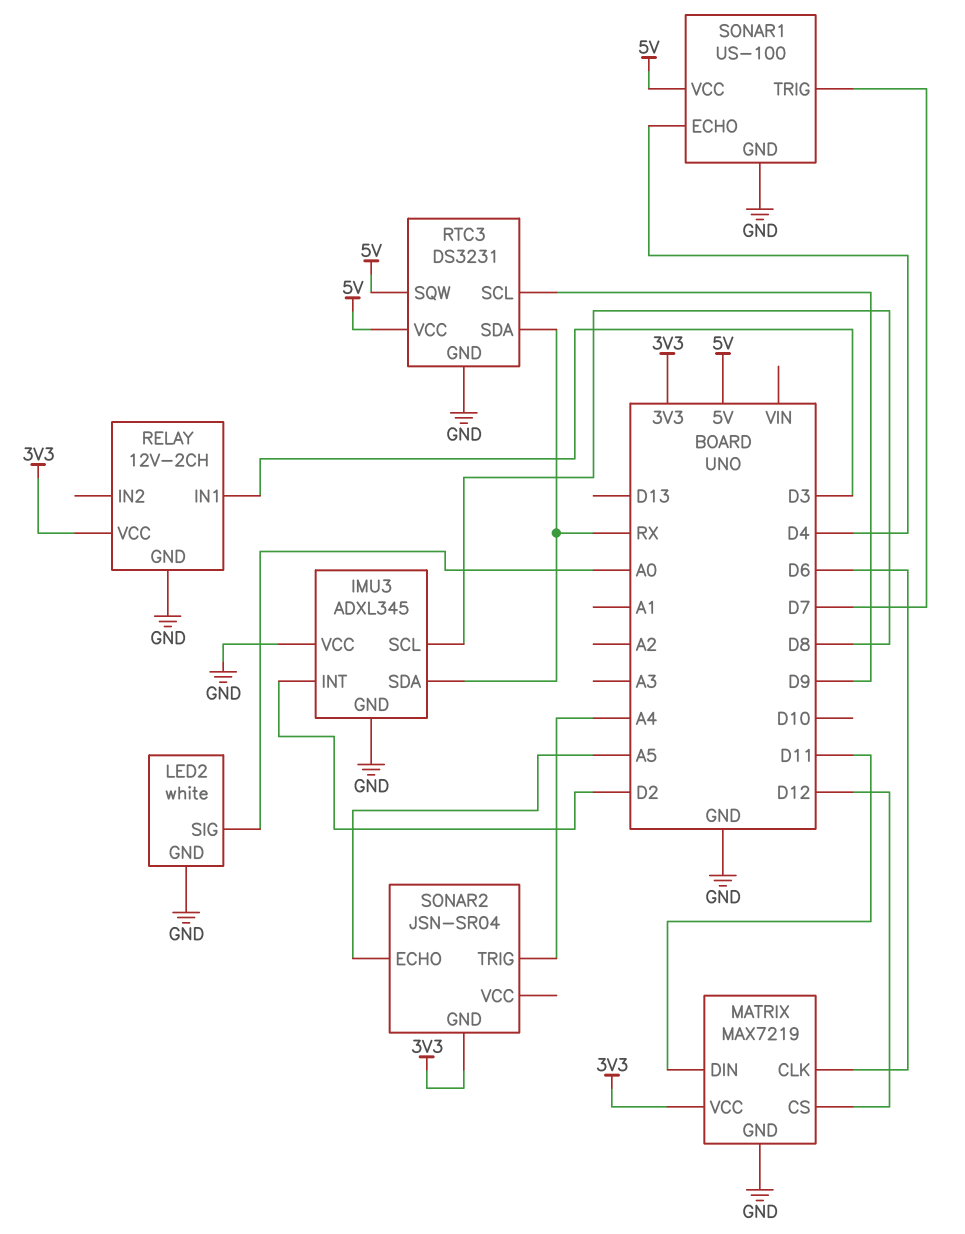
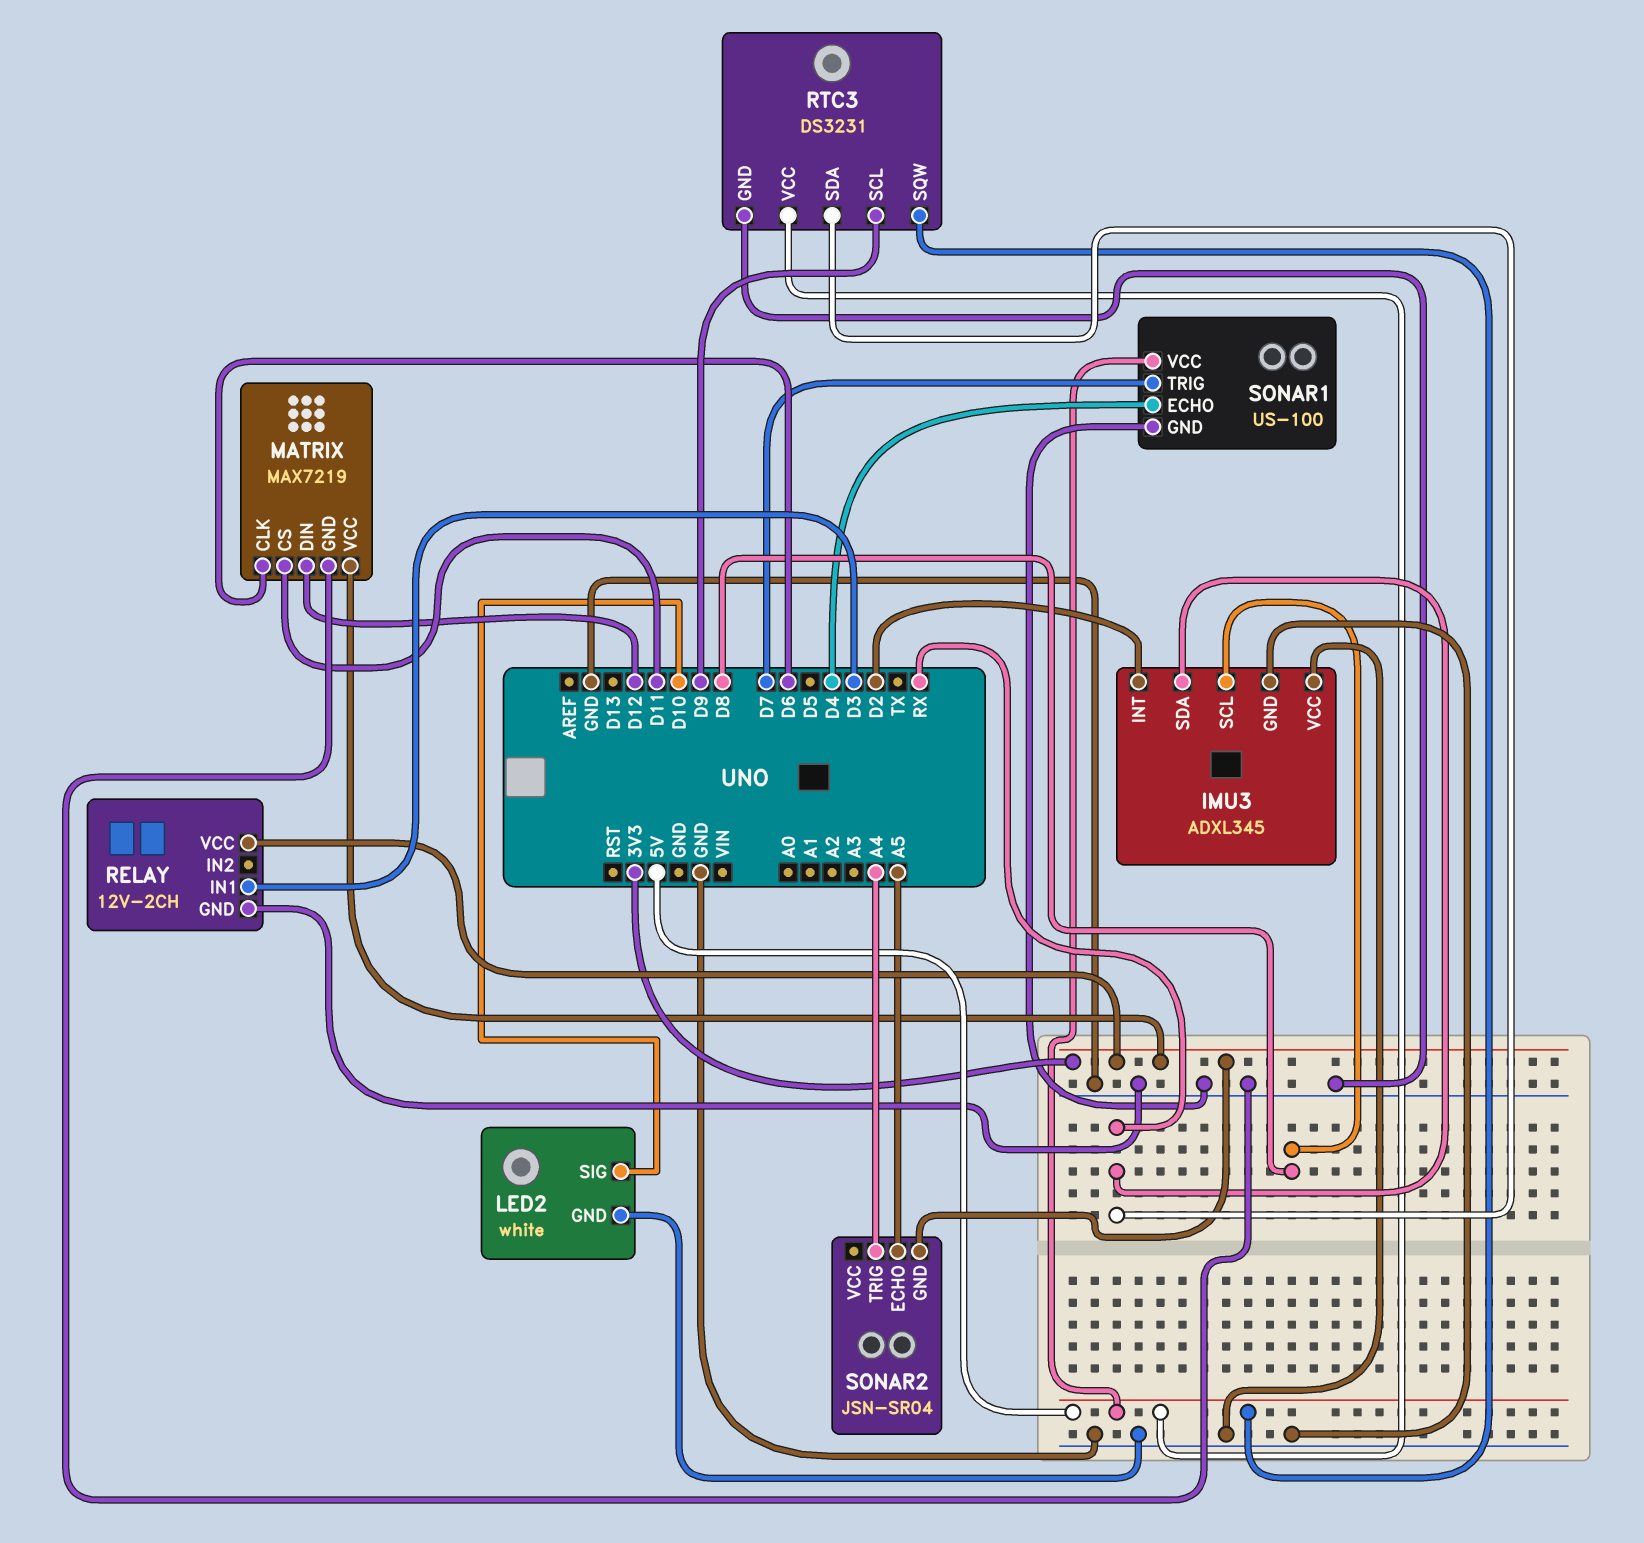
LED2 pin SIG: A0 -> D10
MATRIX pin CS: D12 -> D11
MATRIX pin DIN: D11 -> D12

